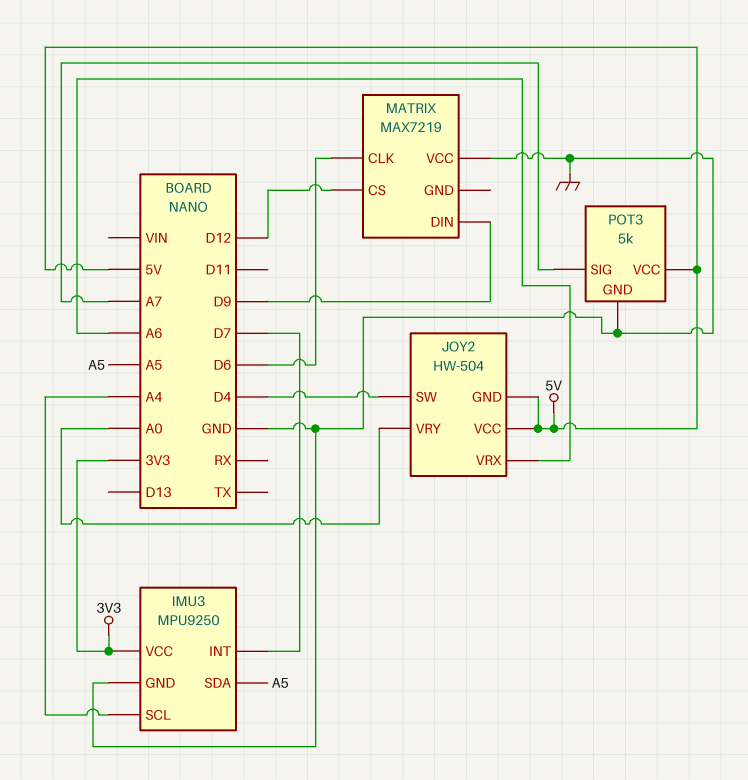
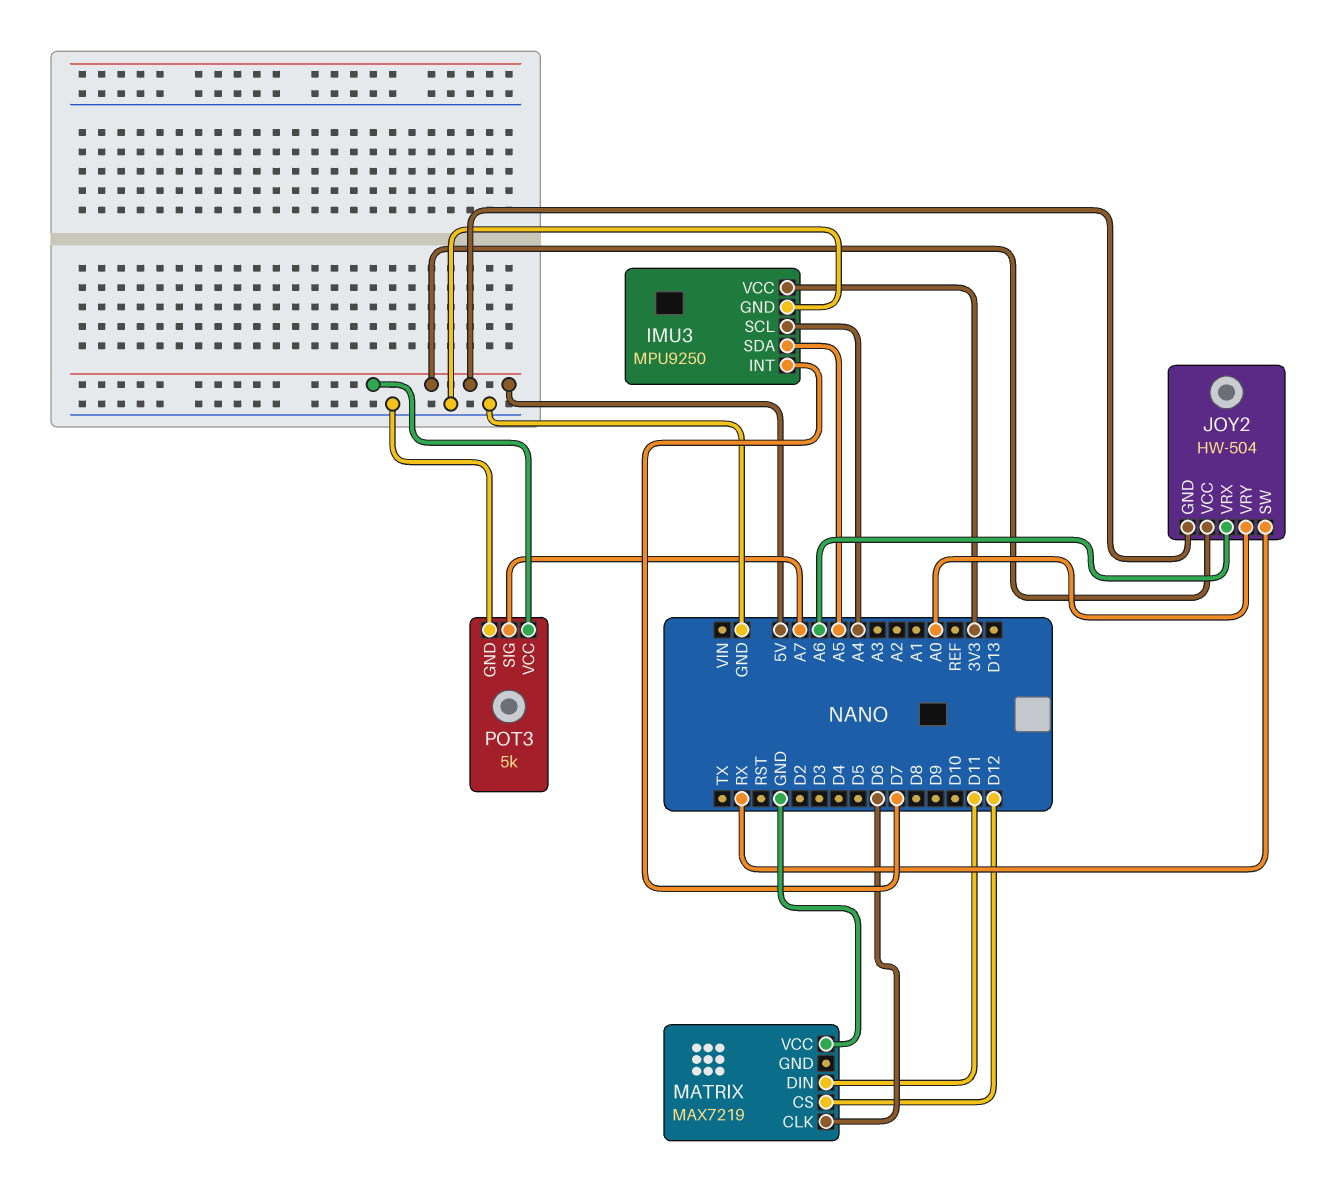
JOY2 pin SW: D4 -> RX
MATRIX pin DIN: D9 -> D11

